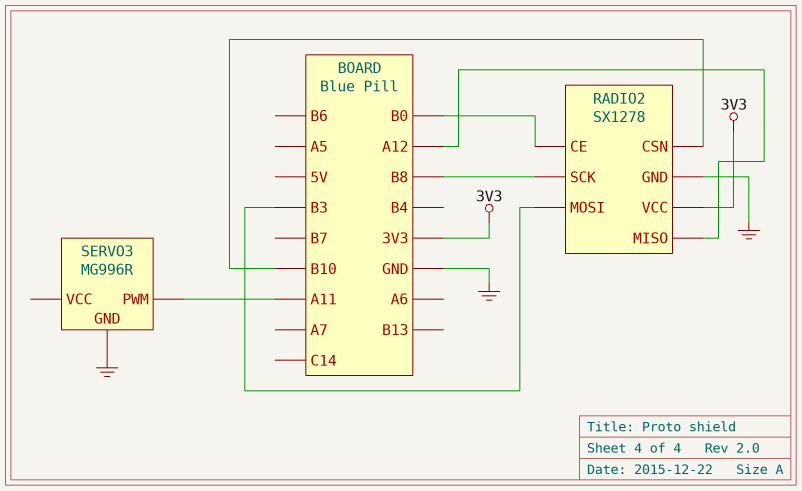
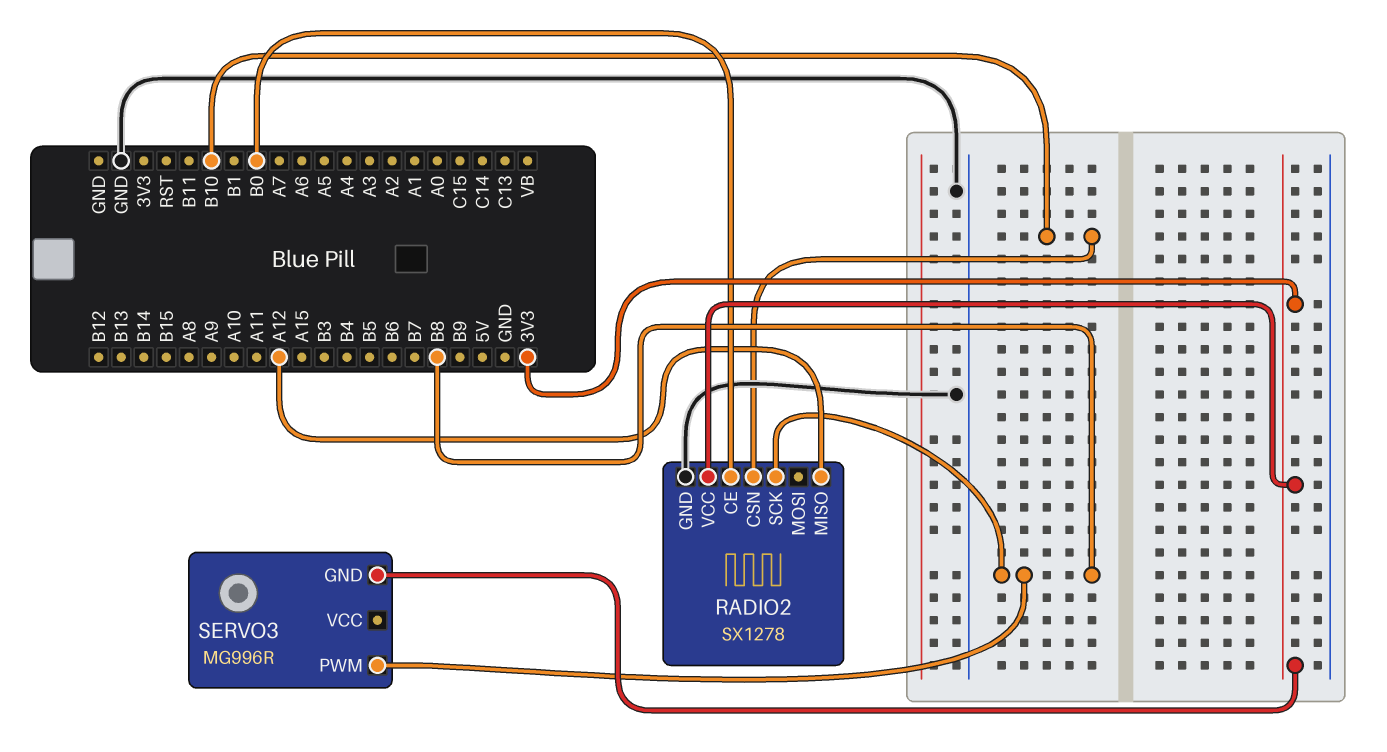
RADIO2 pin MOSI: B3 -> none
SERVO3 pin GND: GND -> 3V3
SERVO3 pin PWM: A11 -> B8

